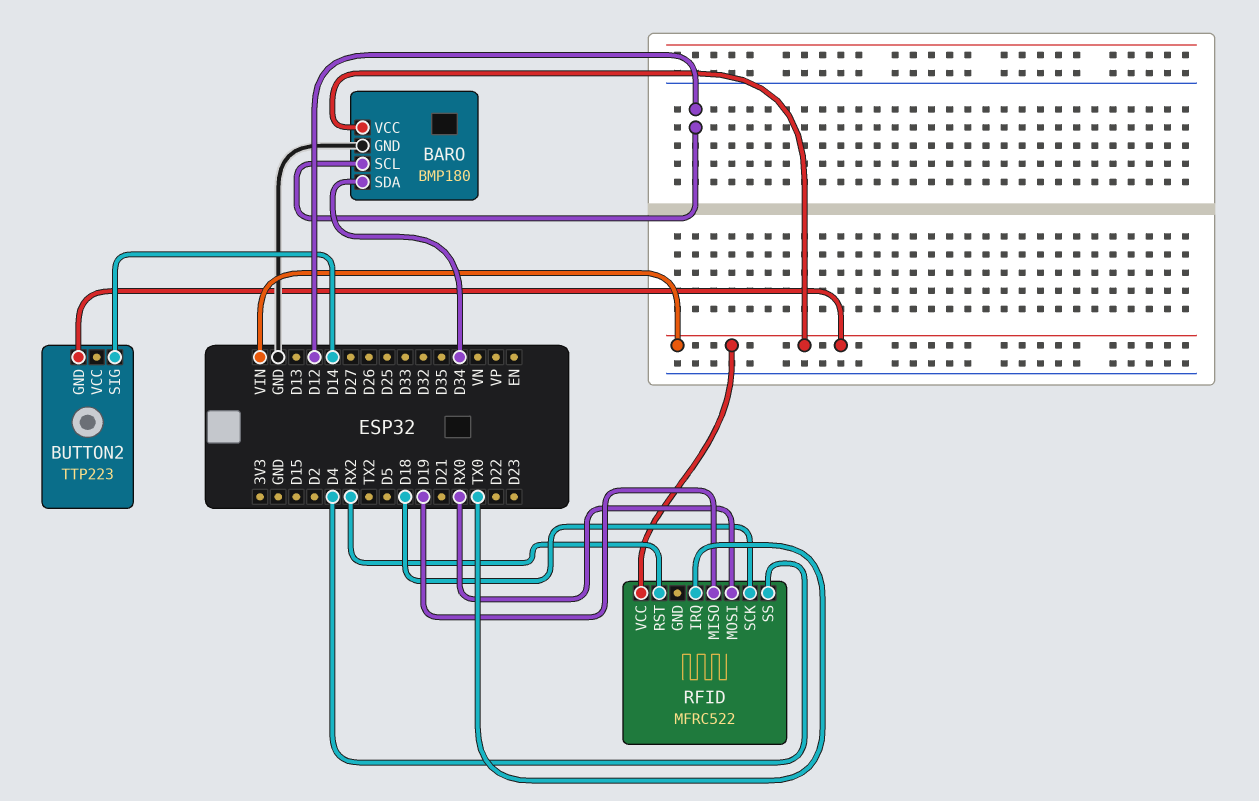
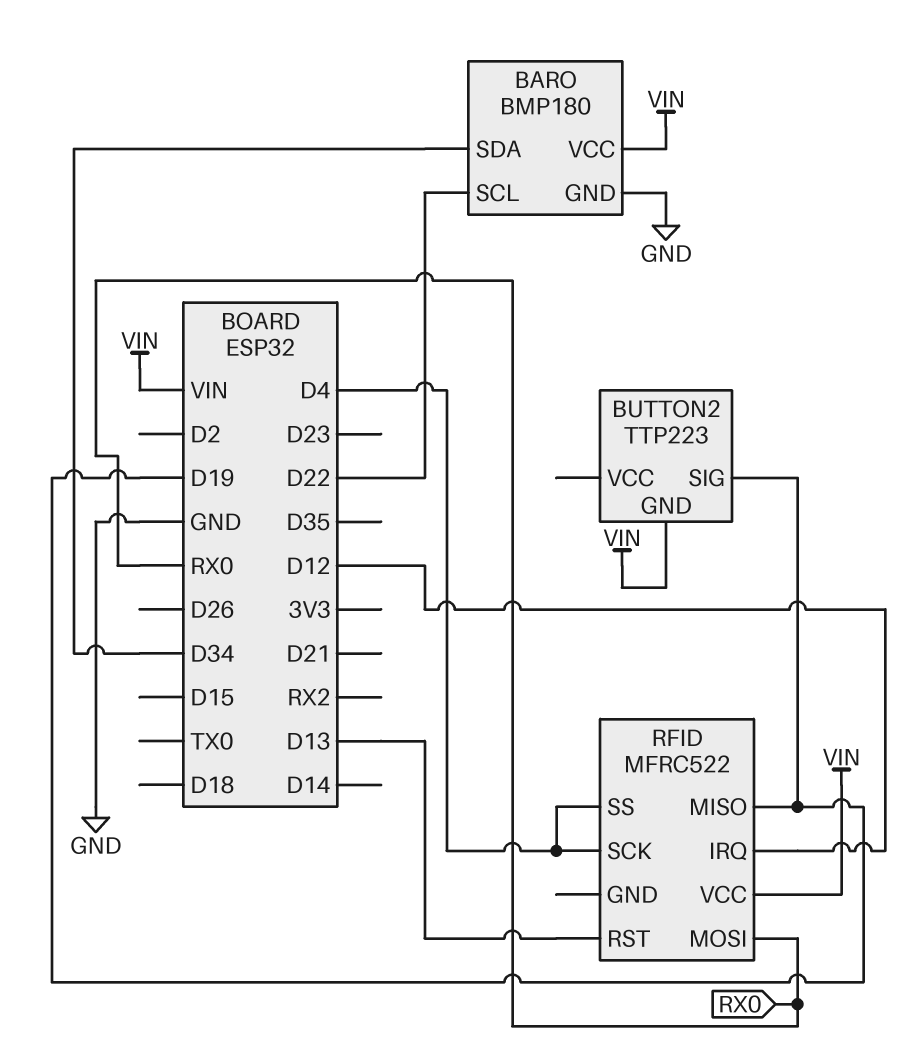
BARO pin SCL: D12 -> D22
BUTTON2 pin SIG: D14 -> D19
RFID pin IRQ: TX0 -> D12
RFID pin RST: RX2 -> D13
RFID pin SCK: D18 -> D4

